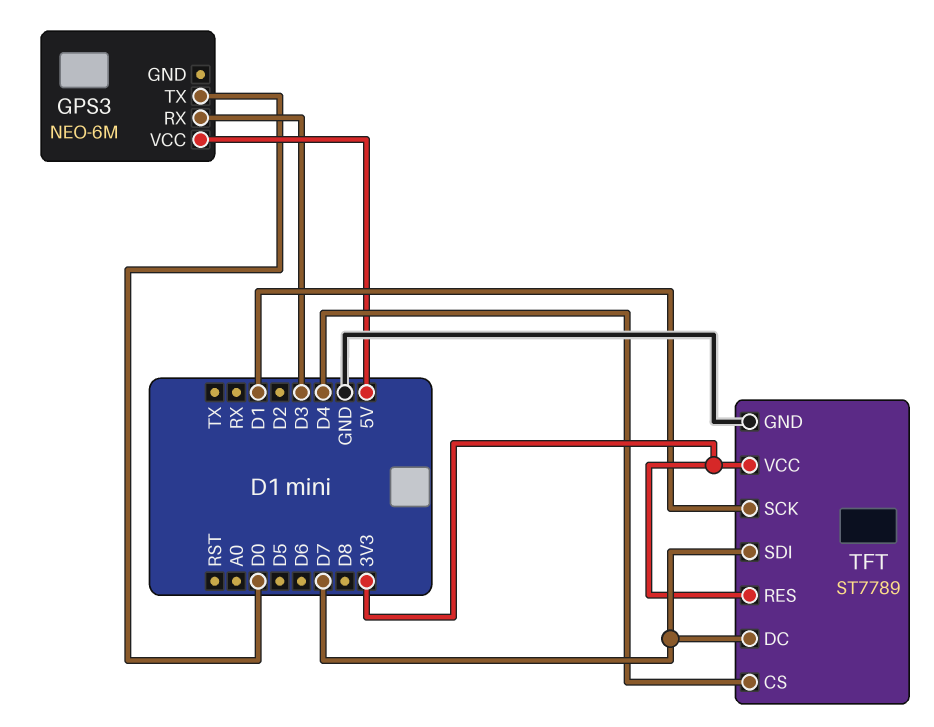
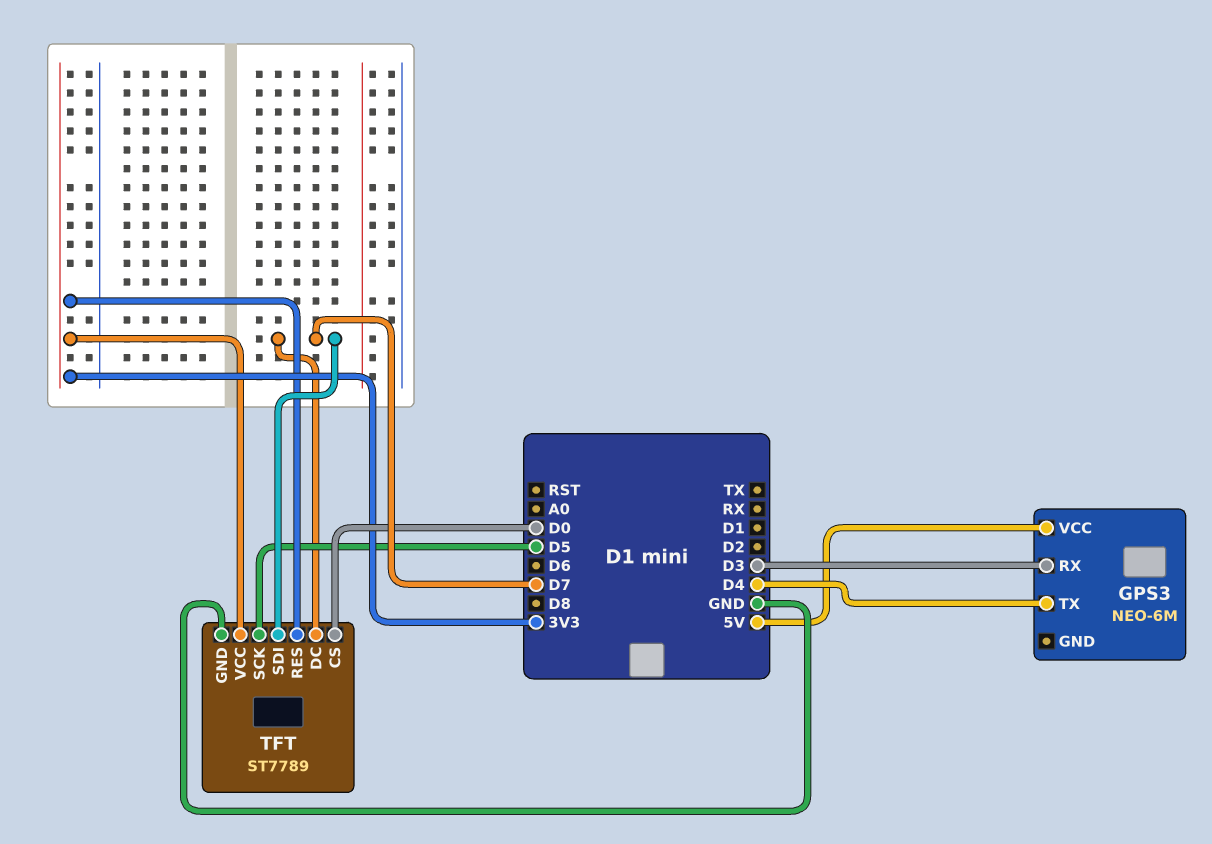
GPS3 pin TX: D0 -> D4
TFT pin CS: D4 -> D0
TFT pin SCK: D1 -> D5

